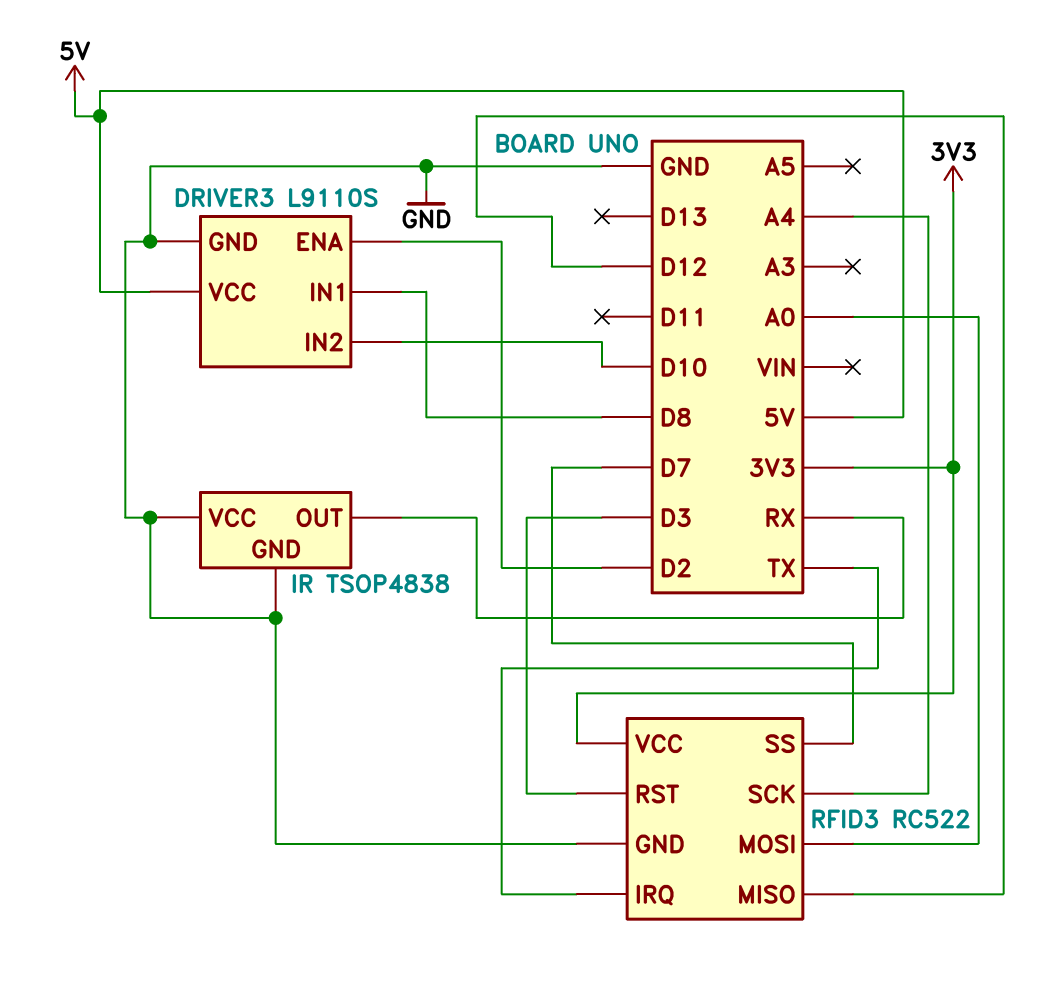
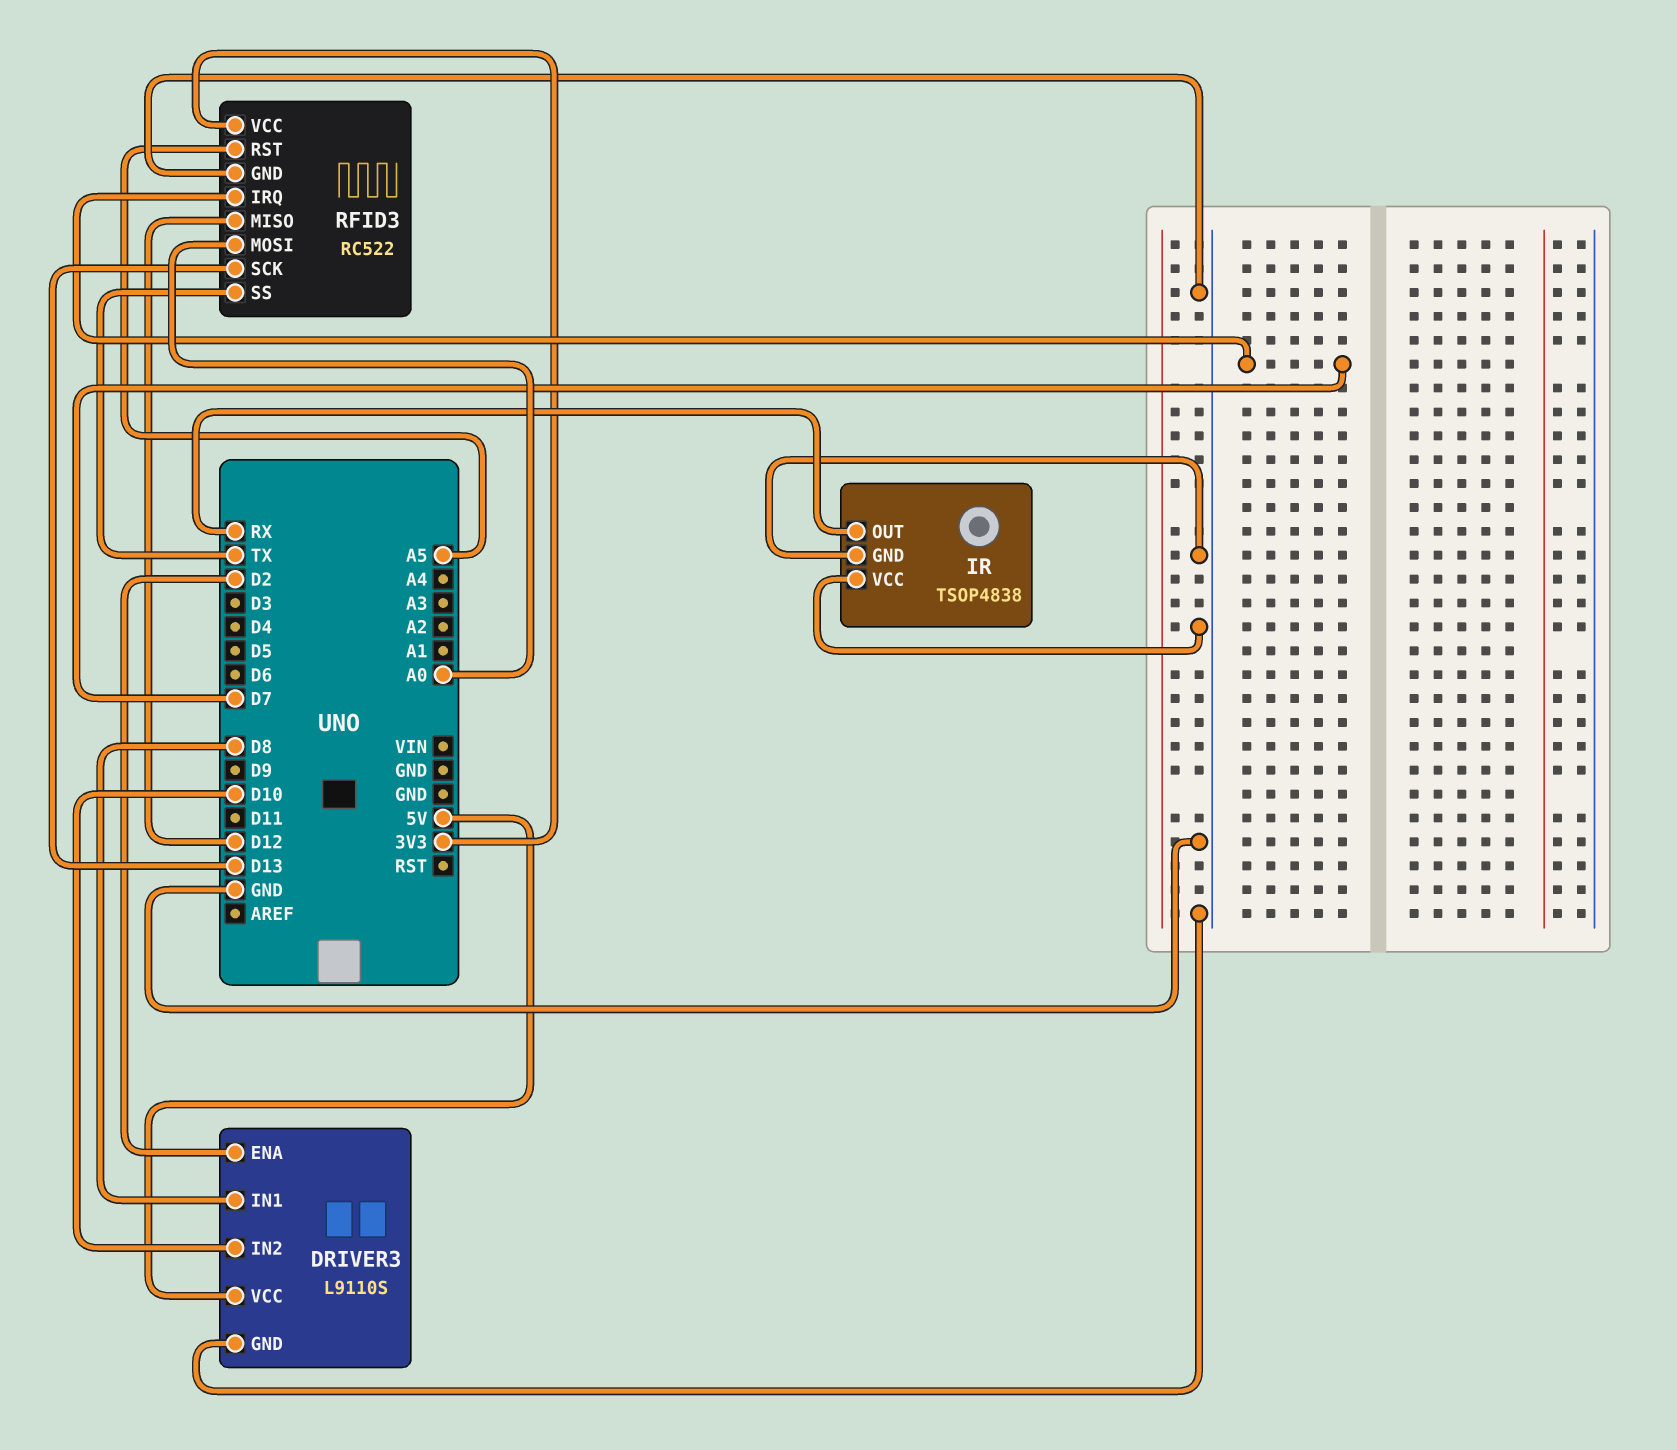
RFID3 pin IRQ: TX -> D7
RFID3 pin RST: D3 -> A5
RFID3 pin SCK: A4 -> D13
RFID3 pin SS: D7 -> TX

